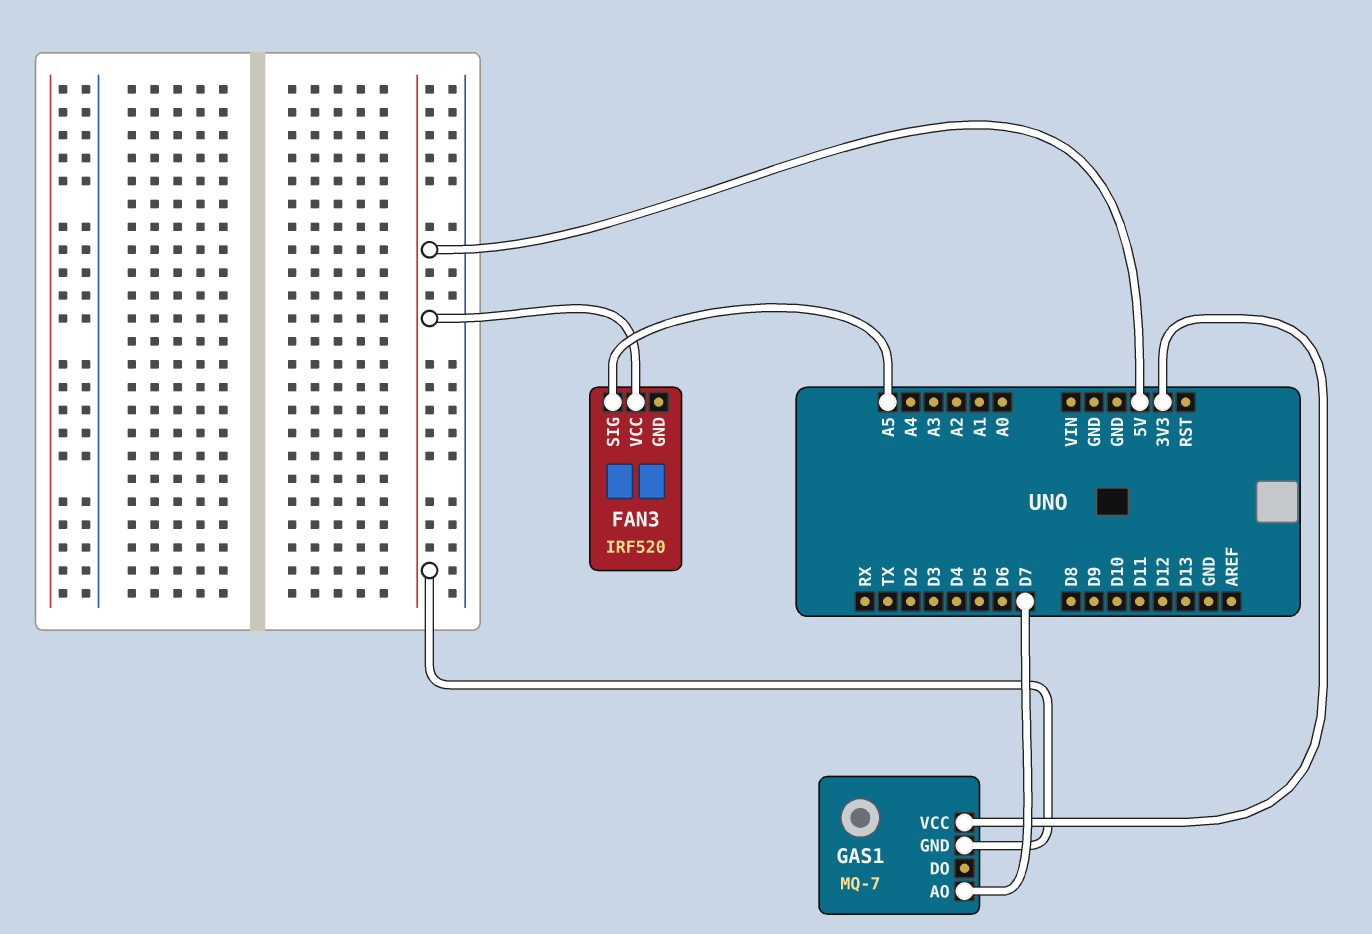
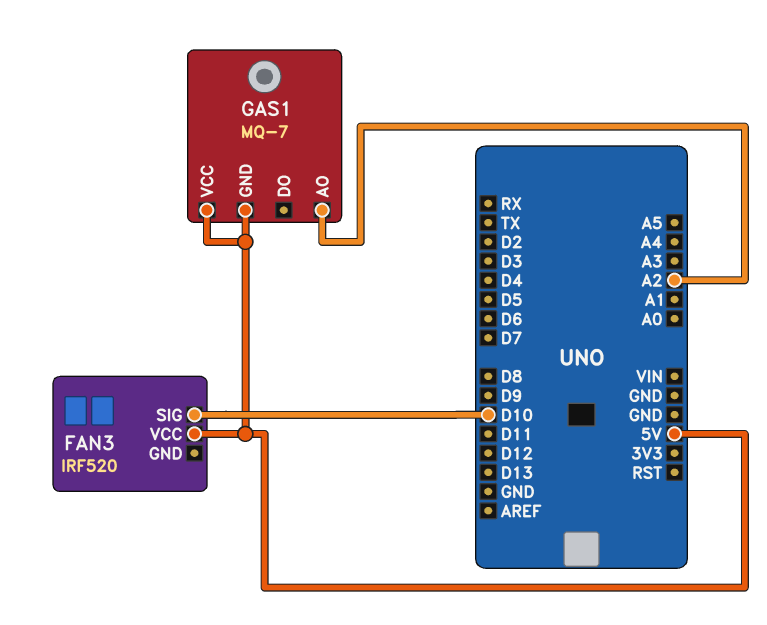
FAN3 pin SIG: A5 -> D10
GAS1 pin AO: D7 -> A2
GAS1 pin VCC: 3V3 -> 5V

